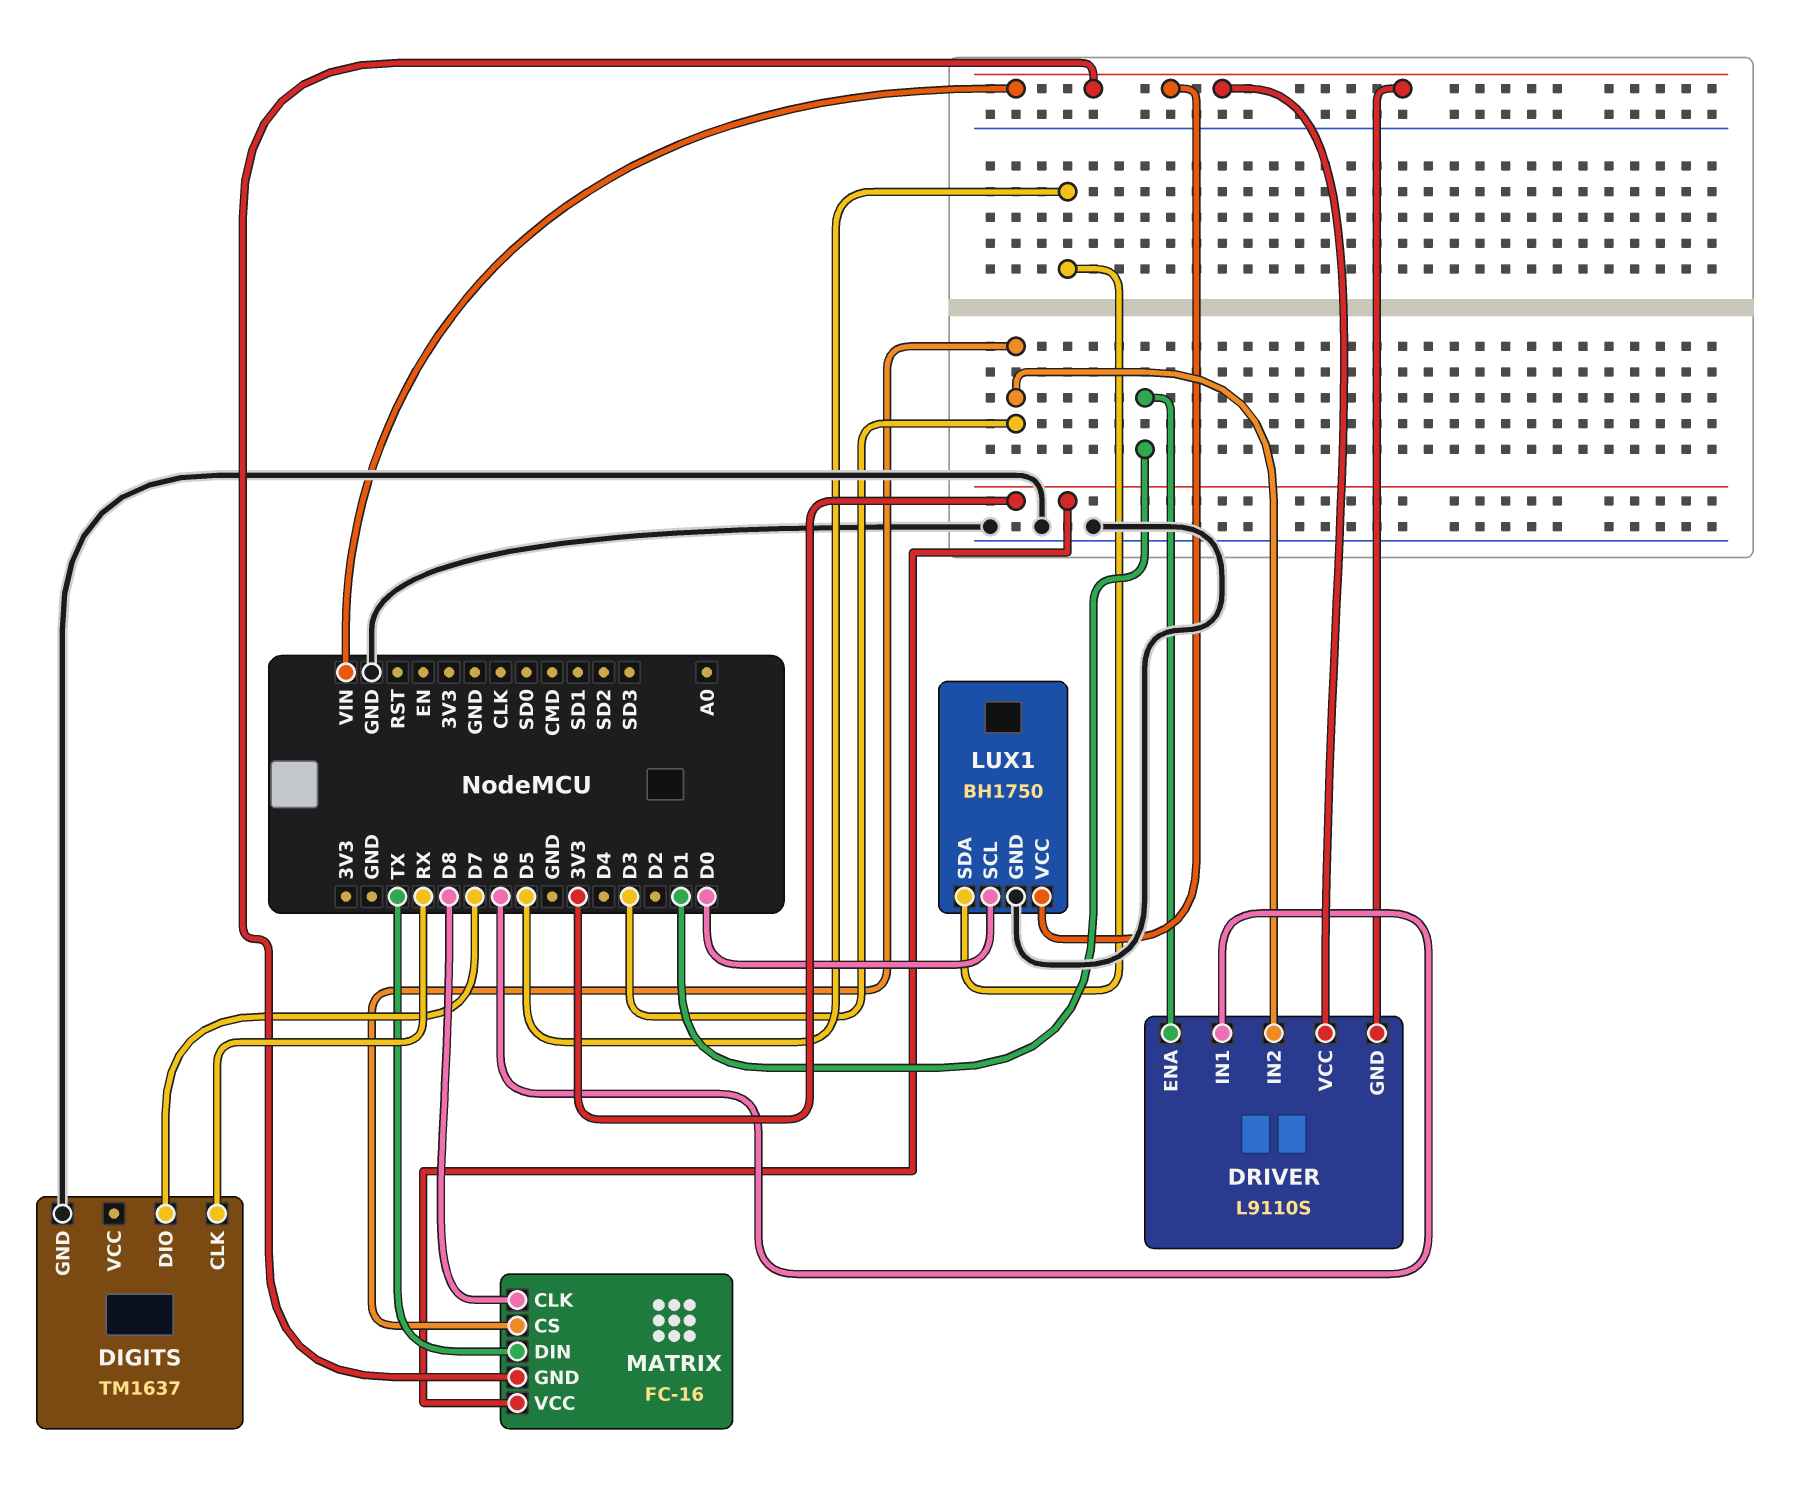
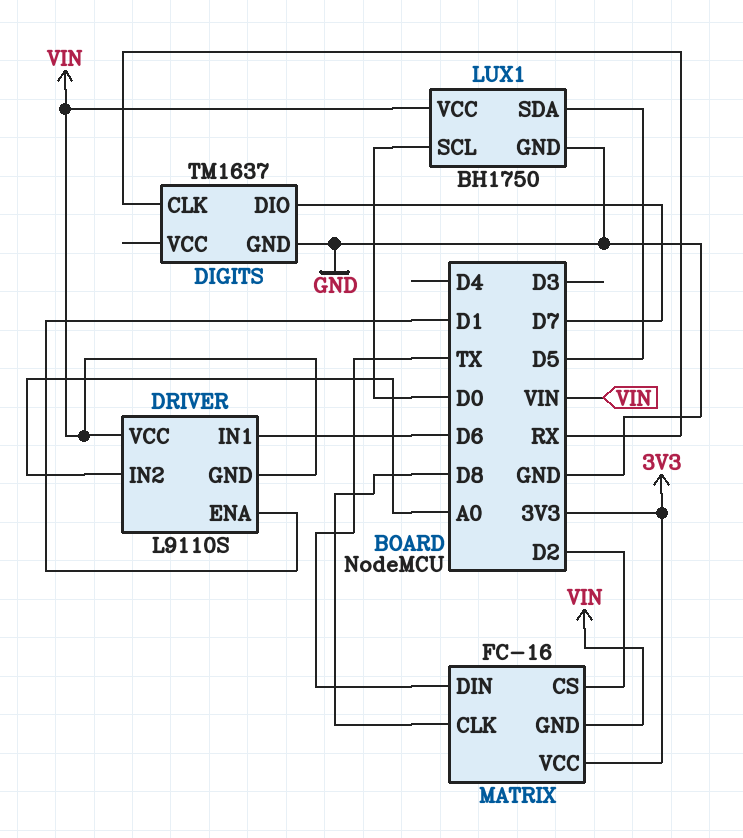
DRIVER pin IN2: D3 -> A0
MATRIX pin CS: D3 -> D2

